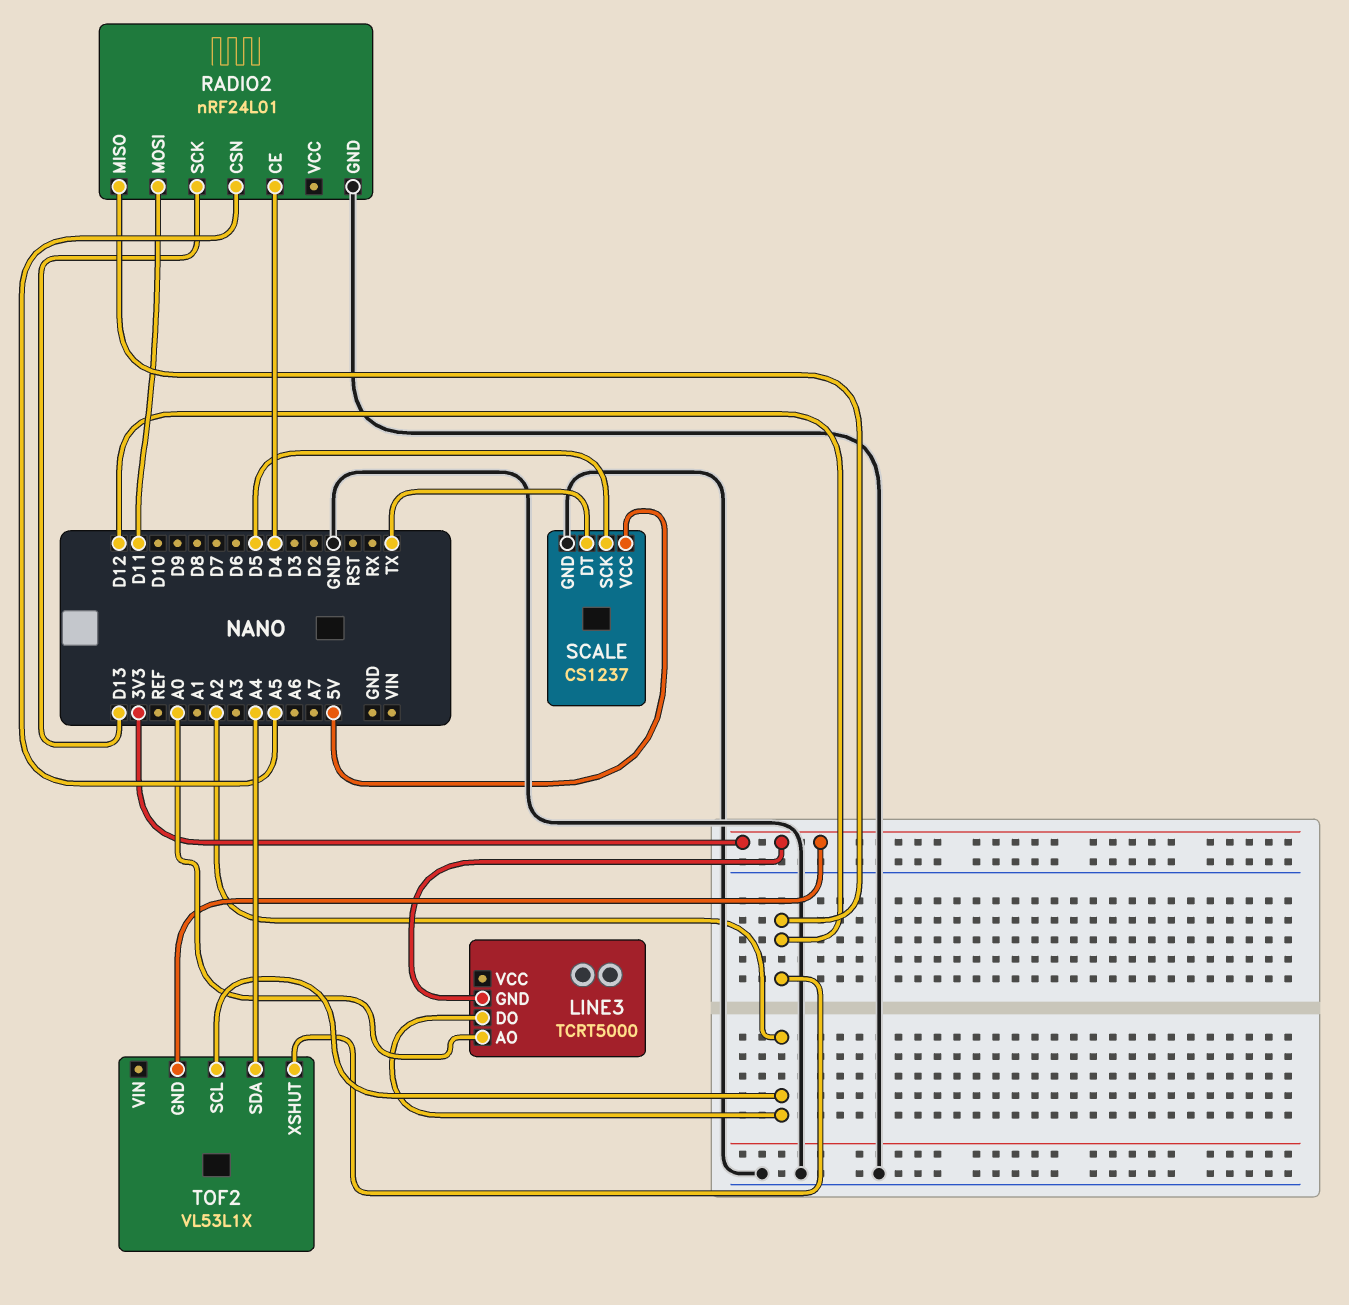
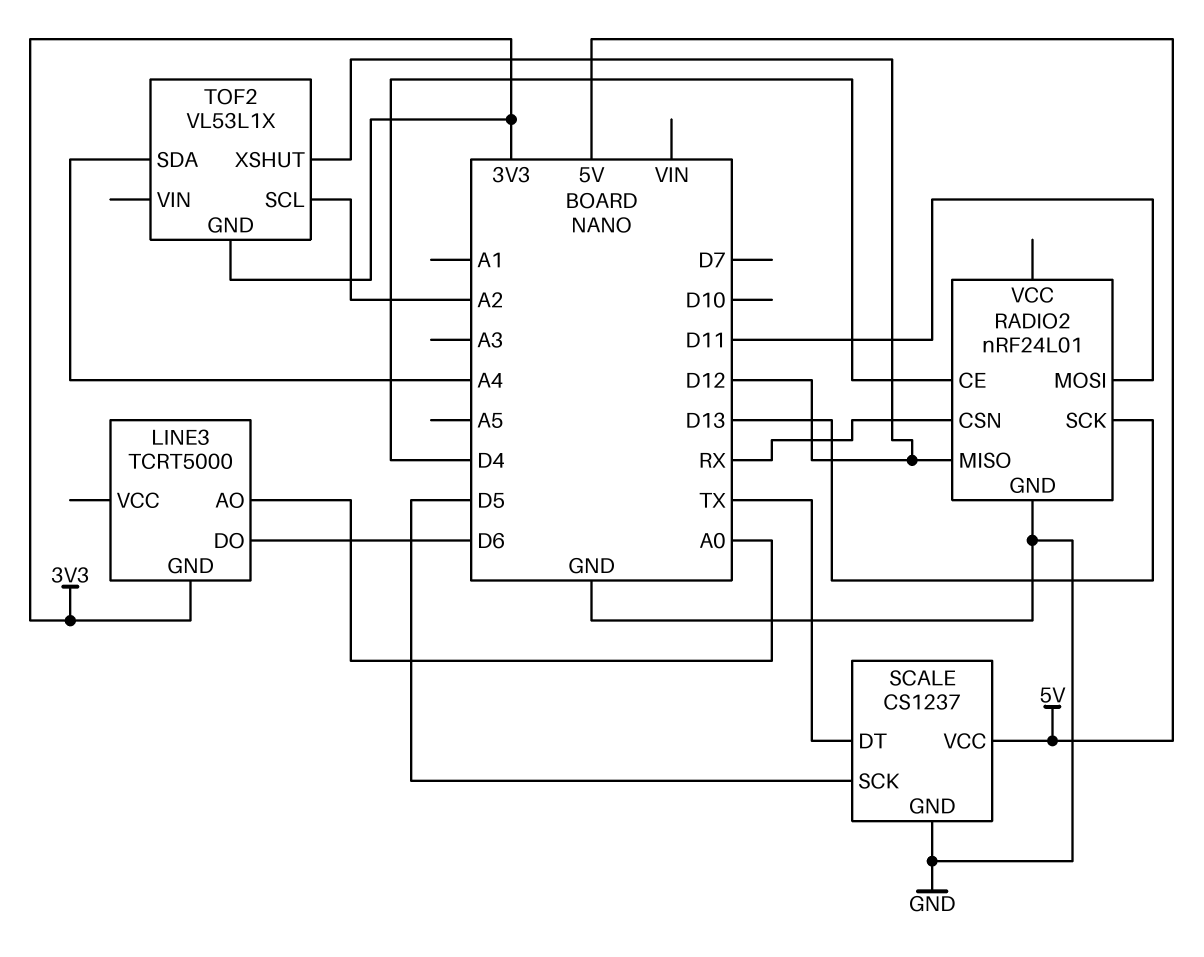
LINE3 pin DO: A2 -> D6
RADIO2 pin CSN: A5 -> RX

